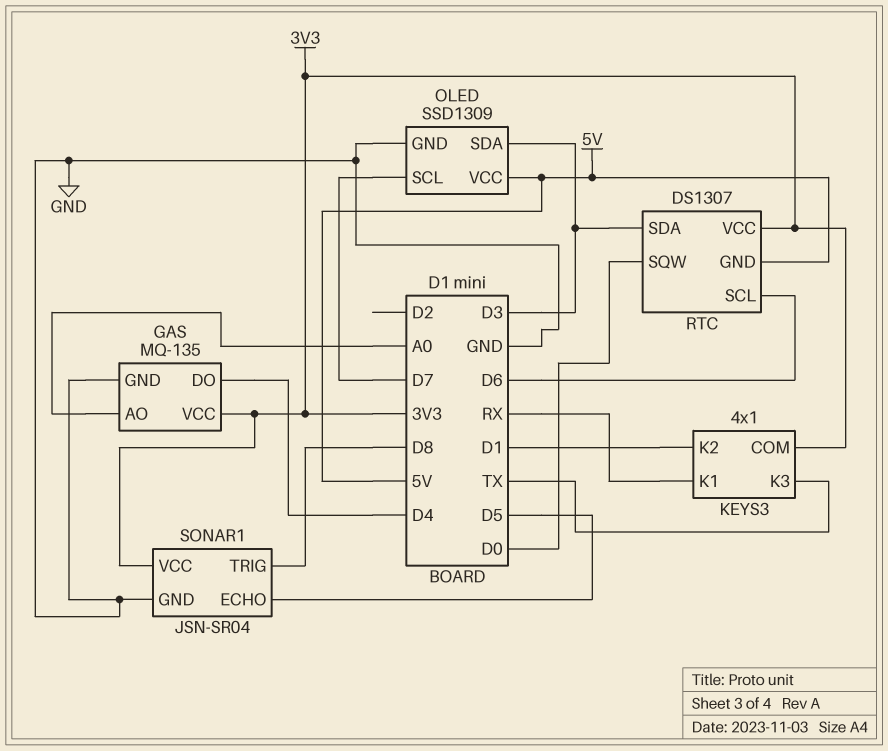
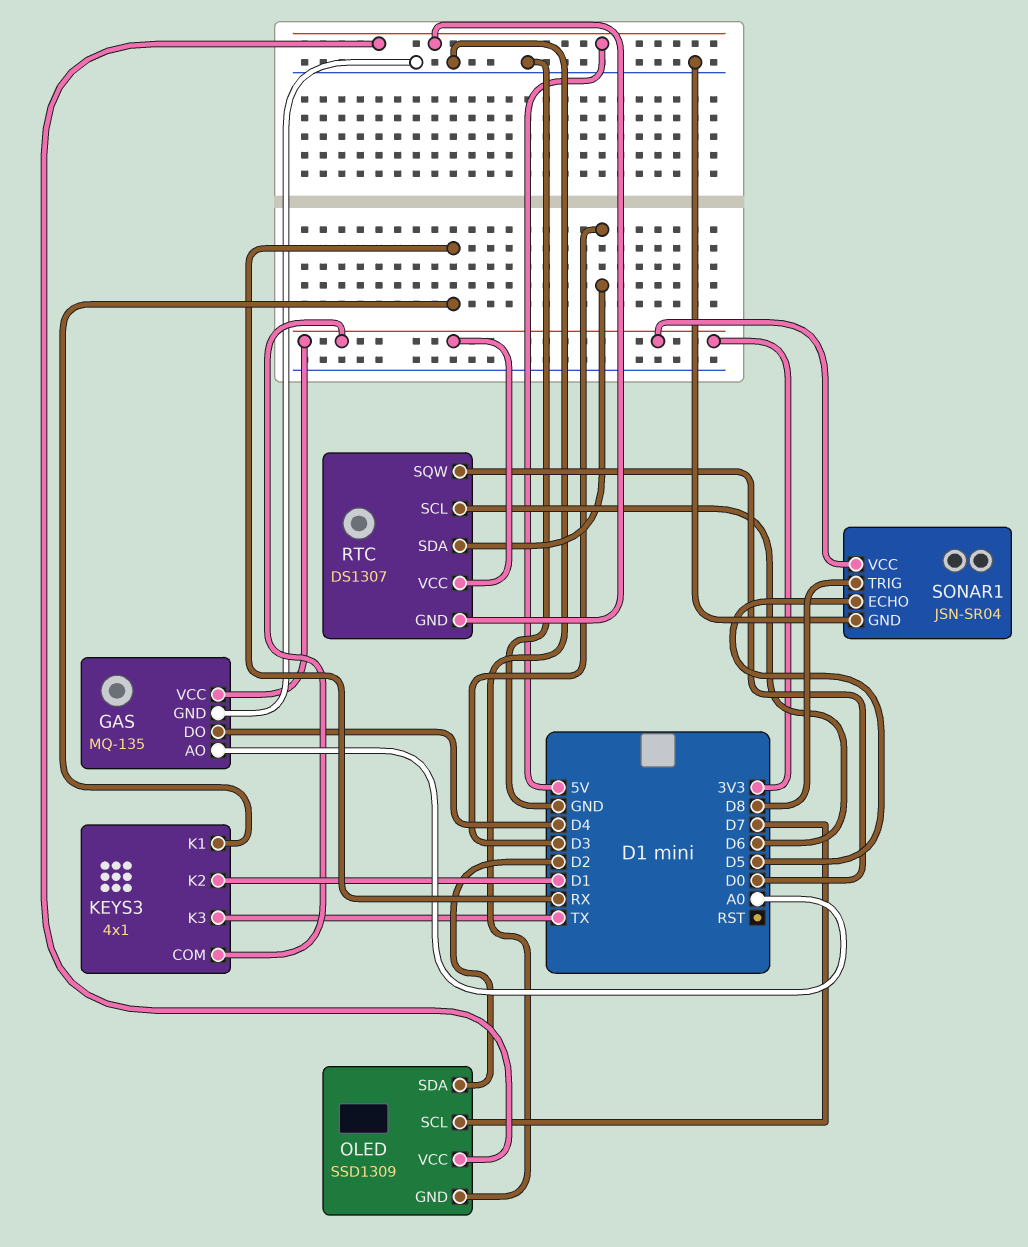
OLED pin SDA: D3 -> D2

